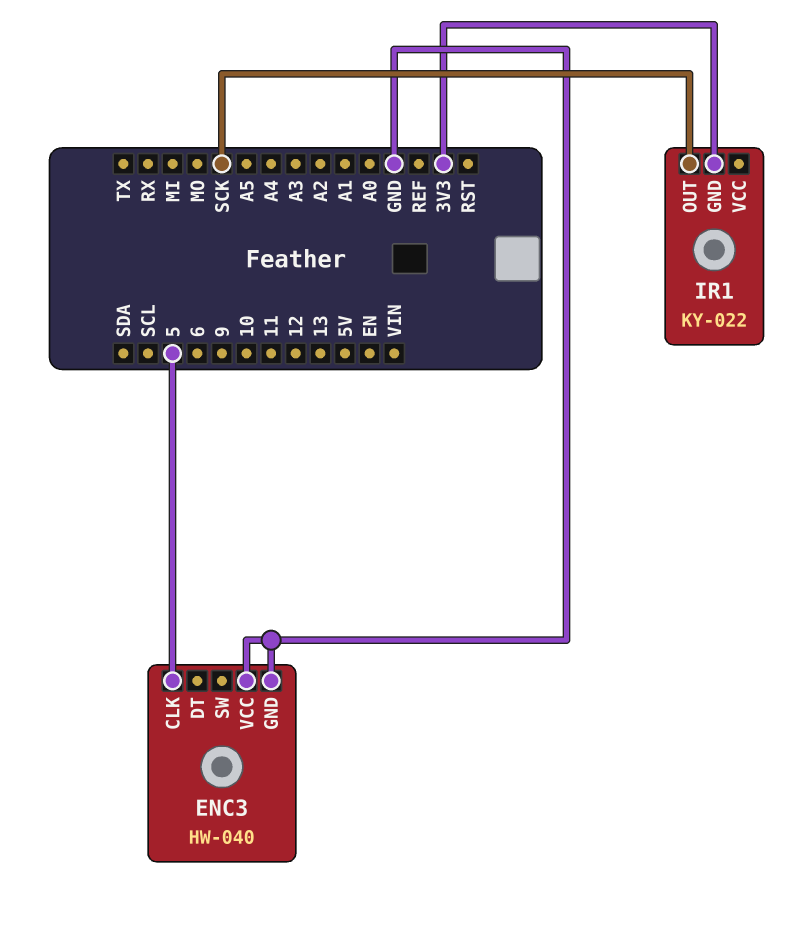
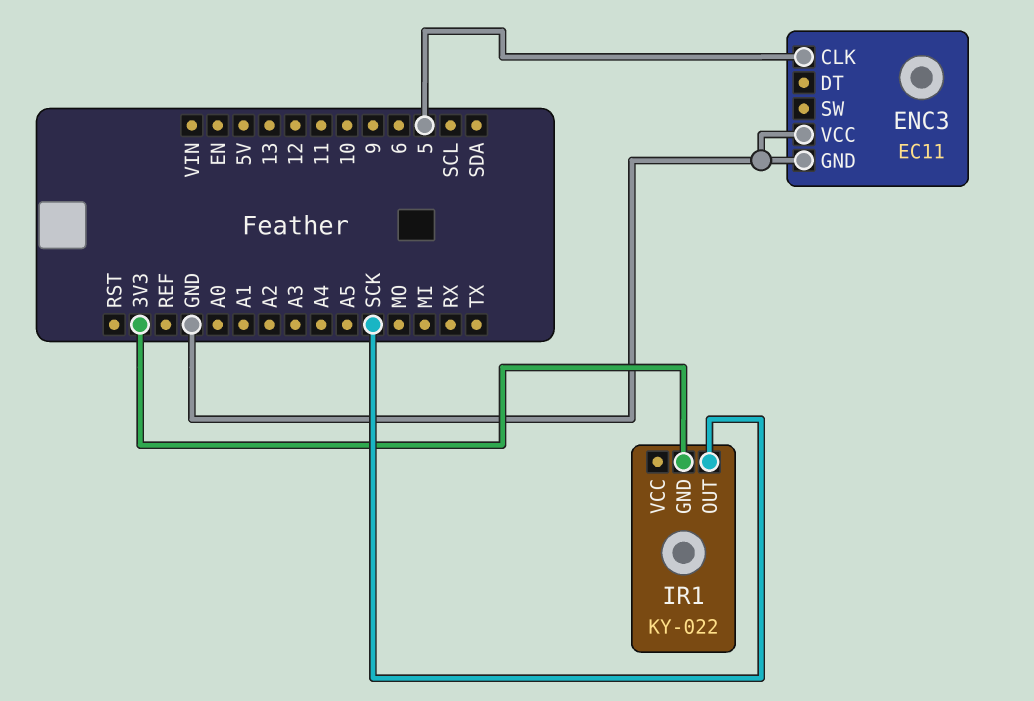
ENC3: HW-040 -> EC11

